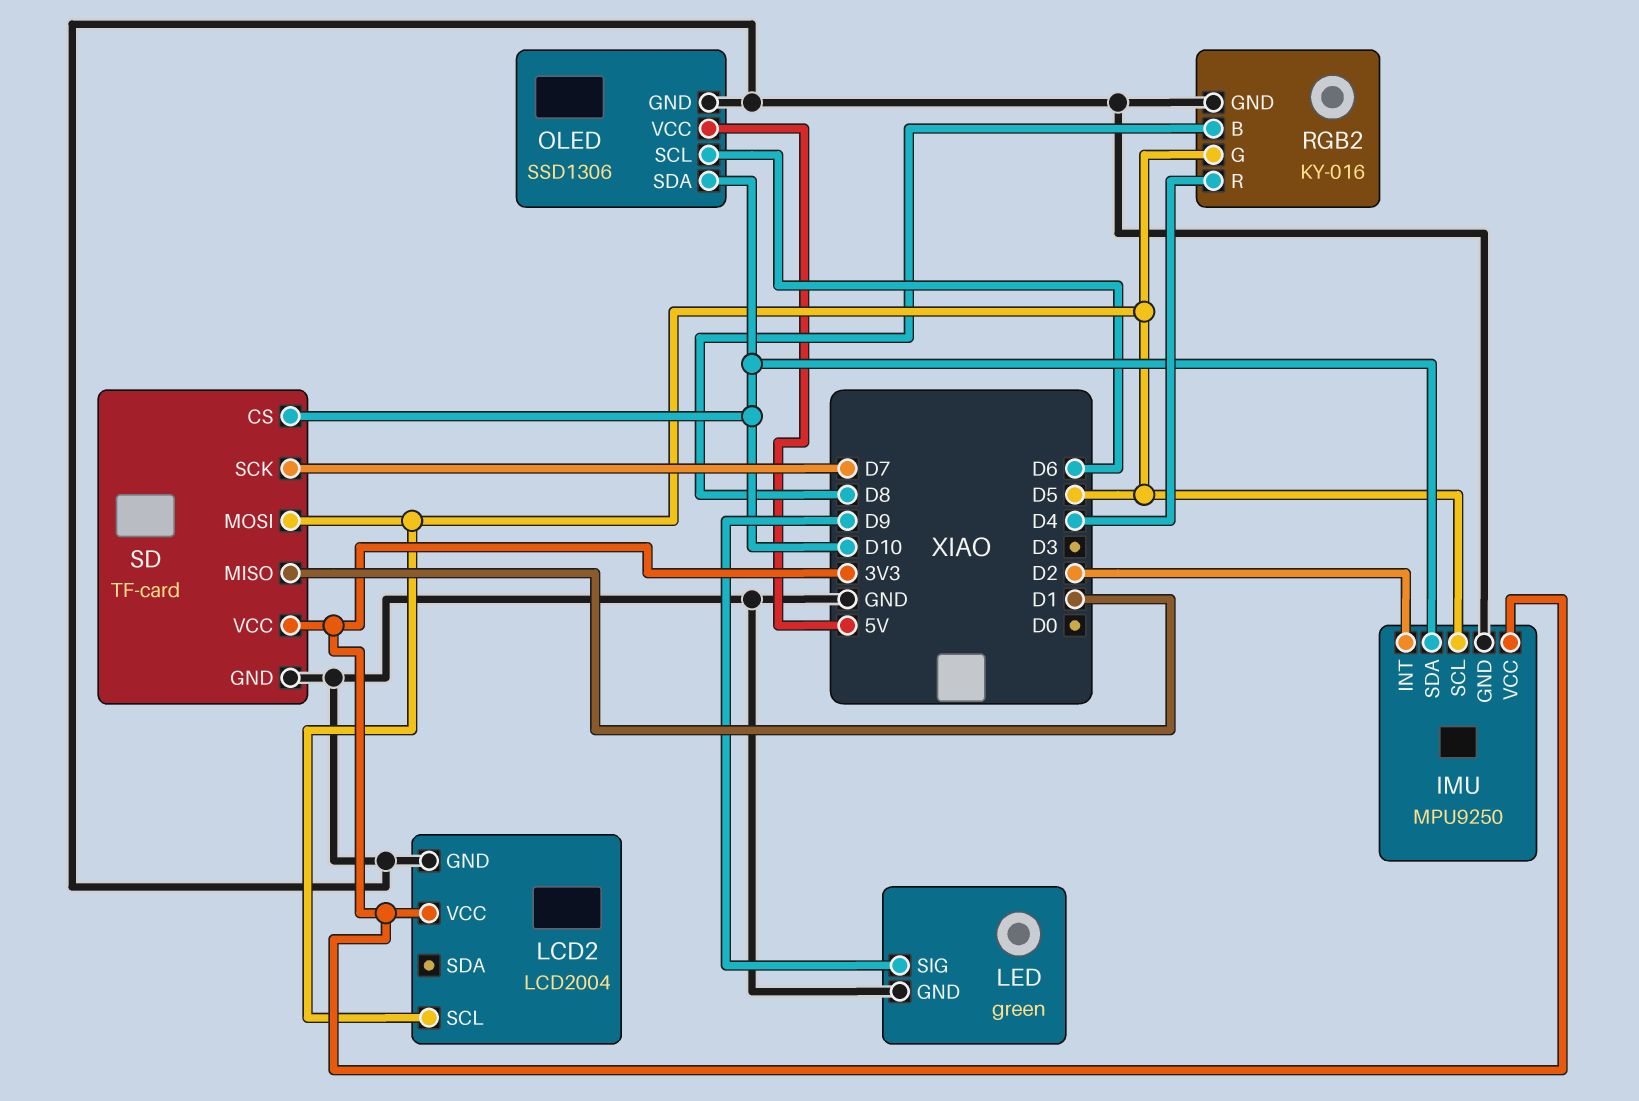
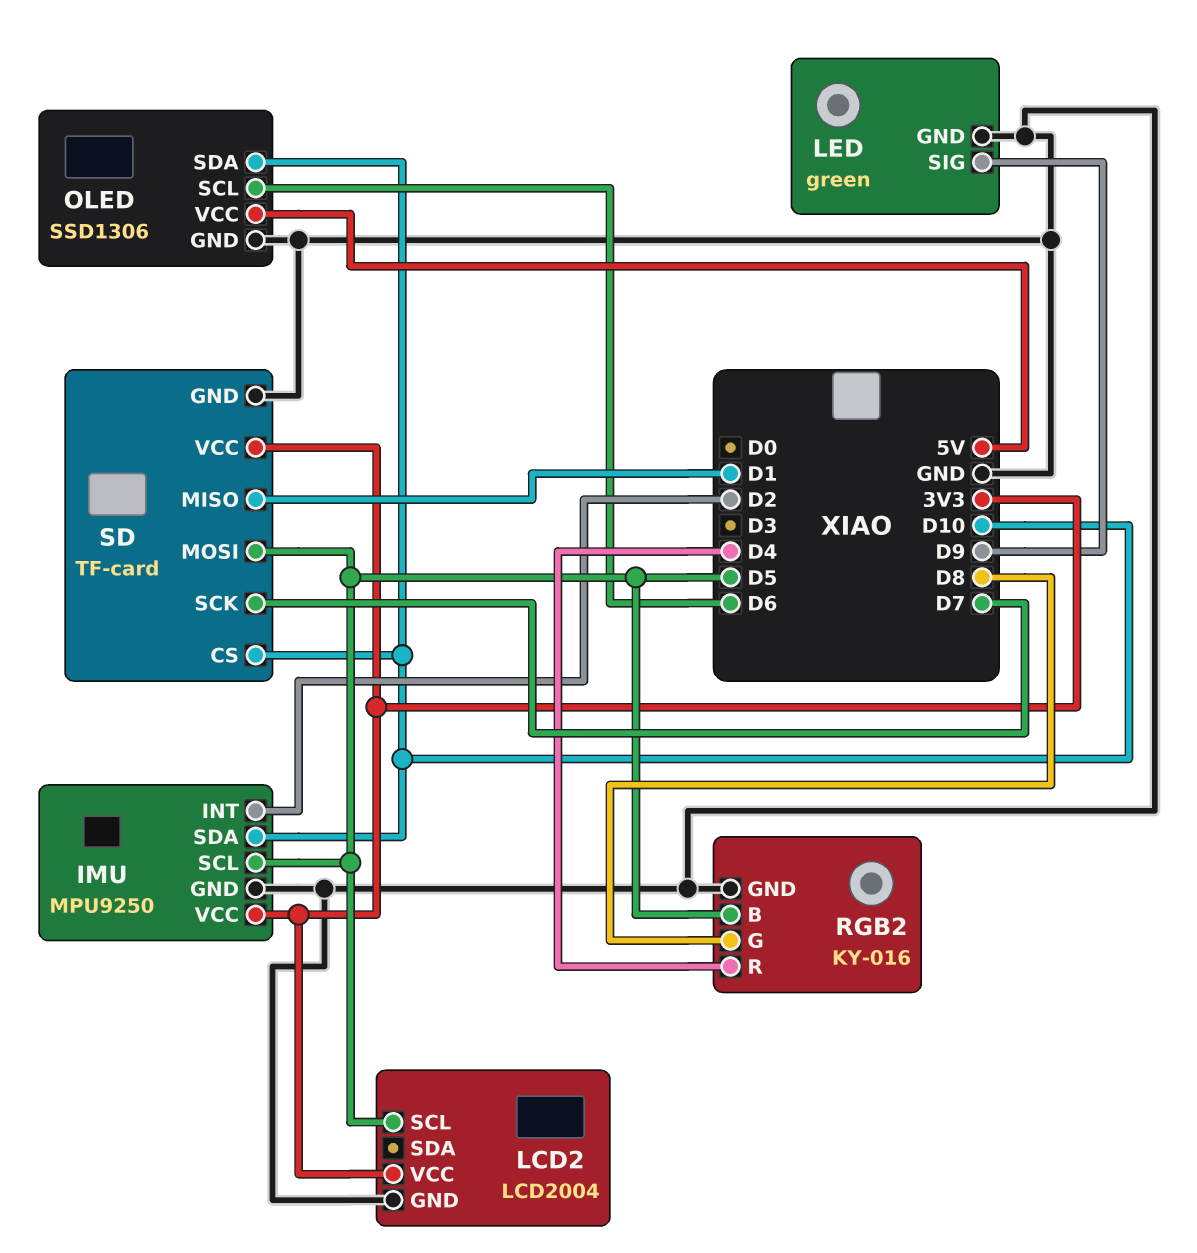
RGB2 pin B: D8 -> D5
RGB2 pin G: D5 -> D8

